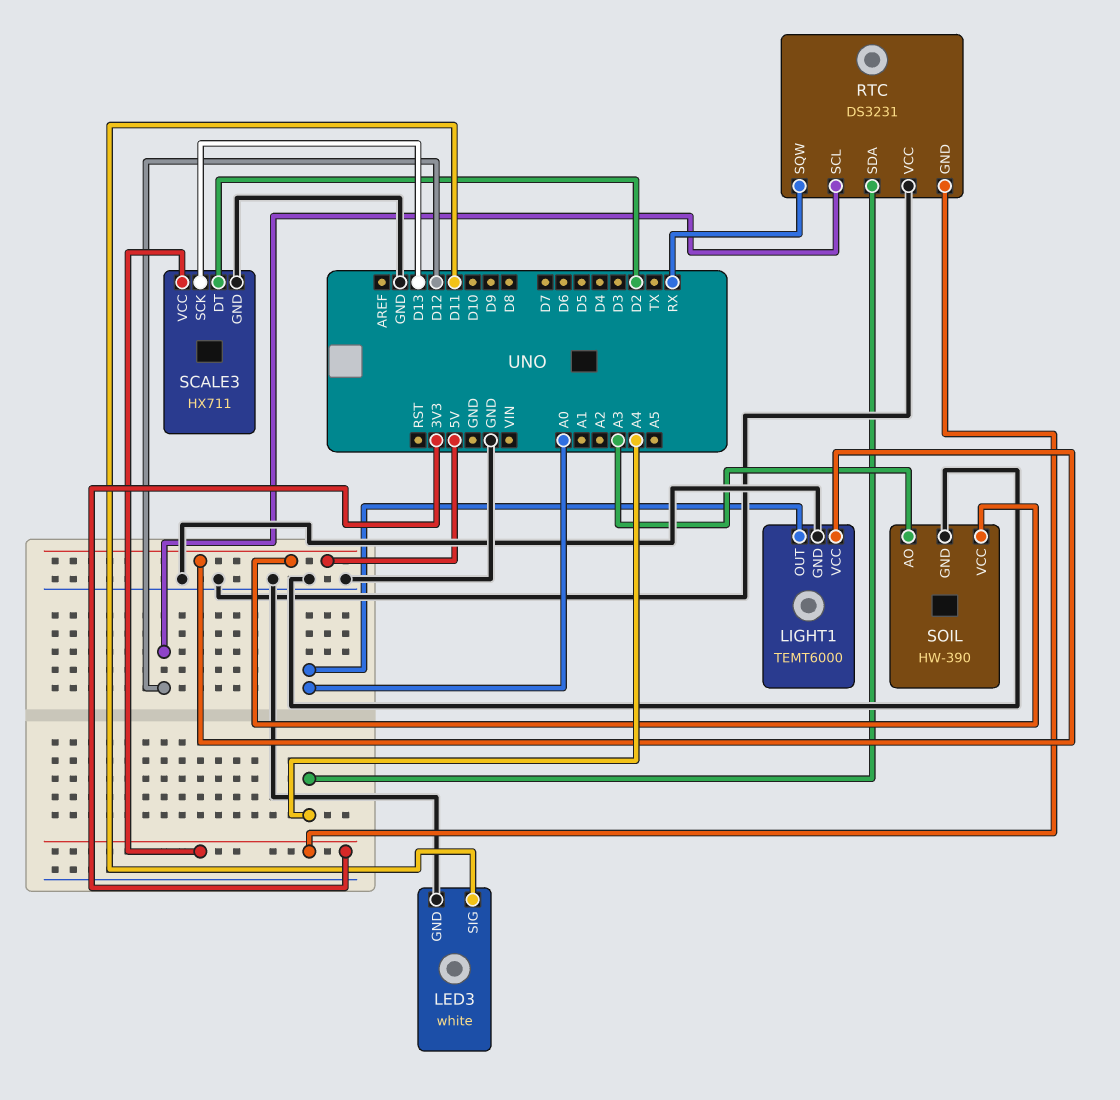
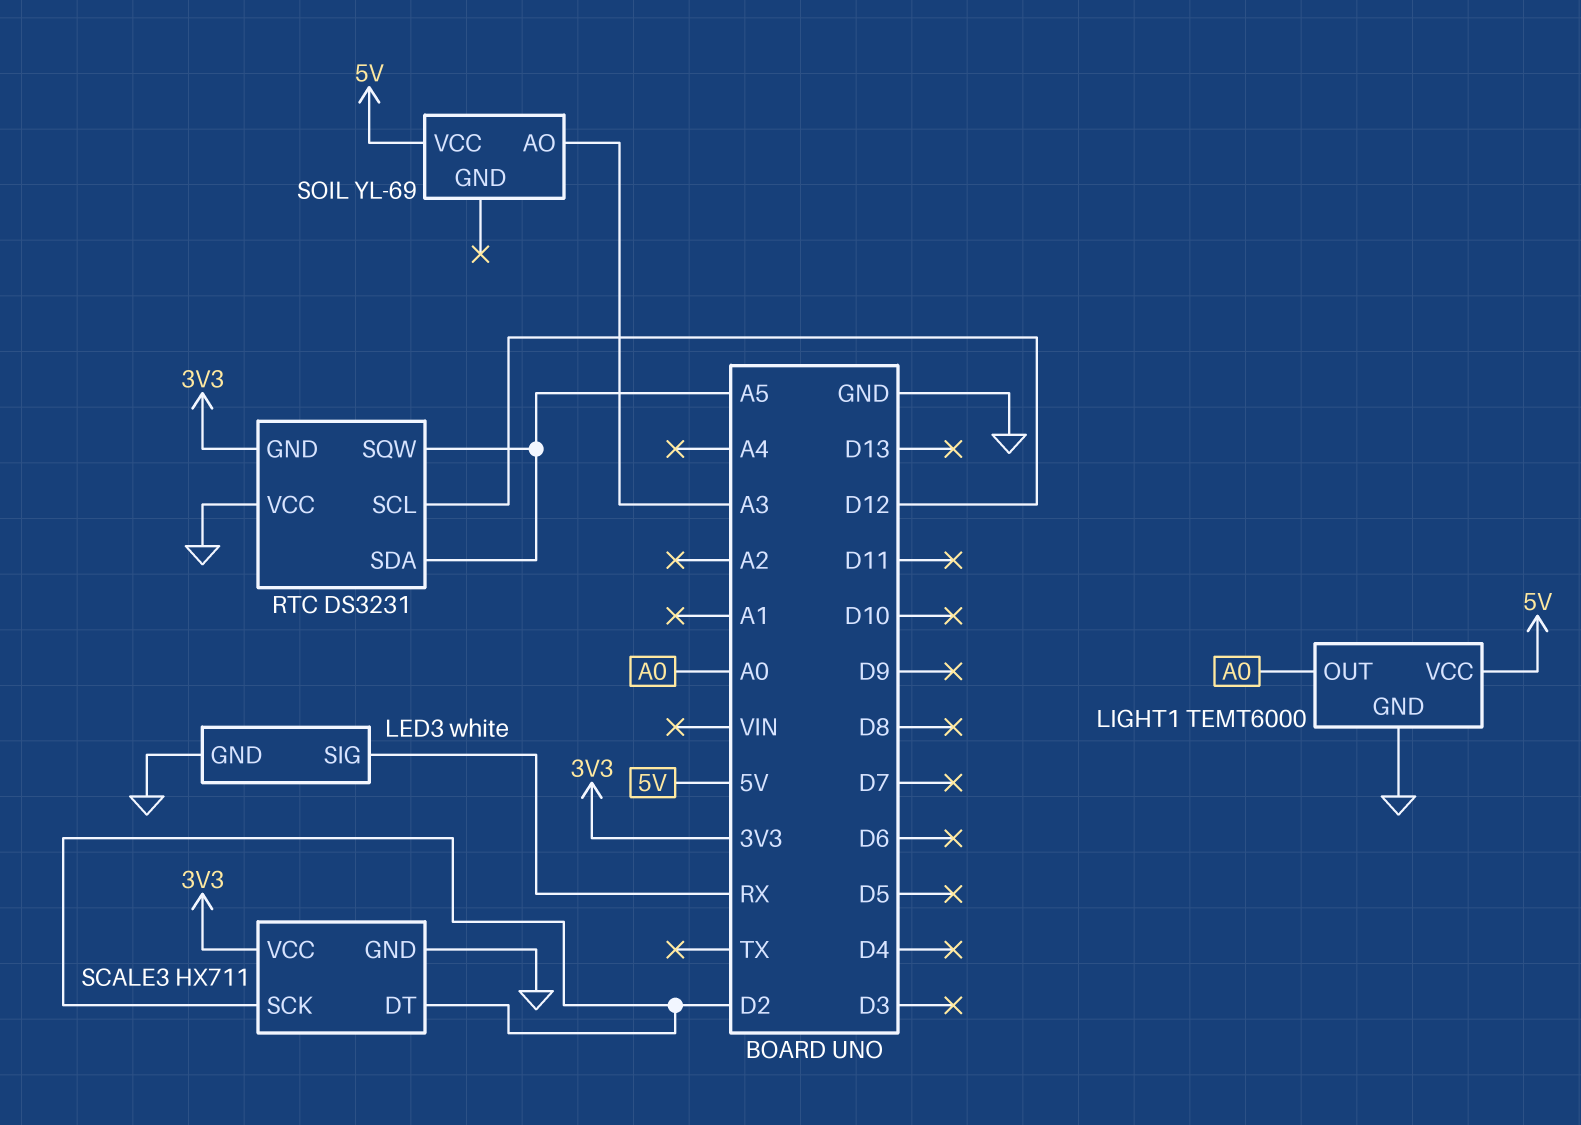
LED3 pin SIG: D11 -> RX
RTC pin SDA: A4 -> A5
RTC pin SQW: RX -> A5
SCALE3 pin SCK: D13 -> D2
SOIL: HW-390 -> YL-69
SOIL pin GND: GND -> none

